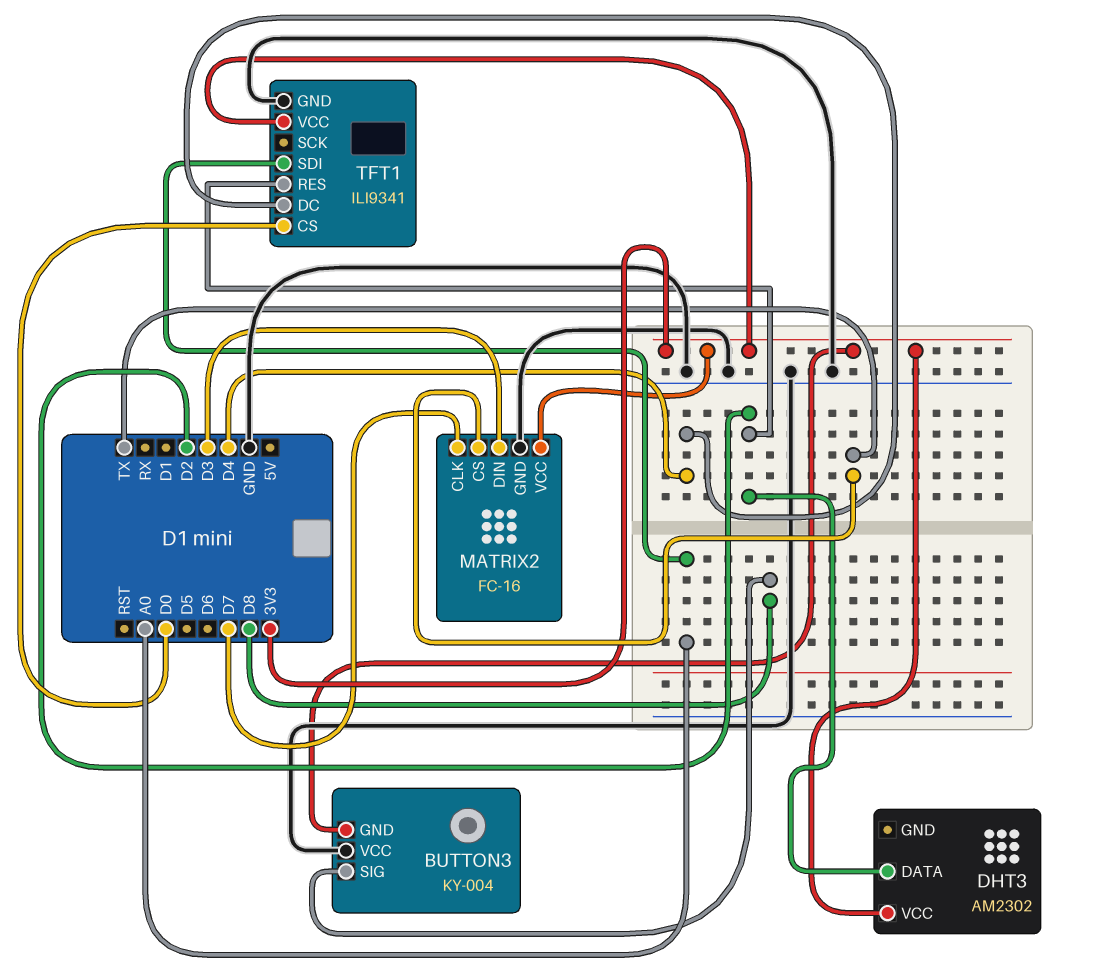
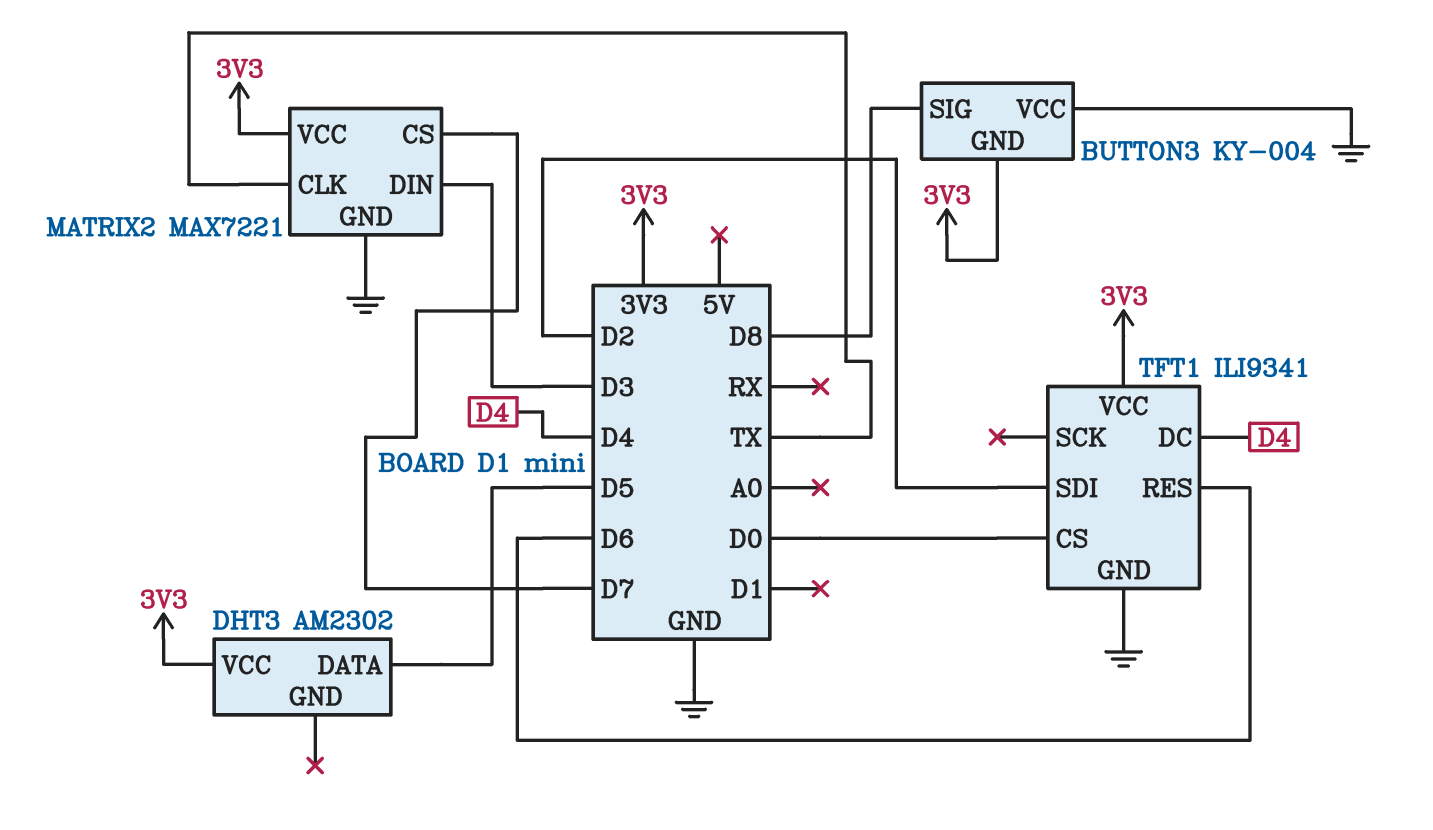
DHT3 pin DATA: D2 -> D5
MATRIX2: FC-16 -> MAX7221
MATRIX2 pin CLK: D7 -> TX
MATRIX2 pin CS: TX -> D7
TFT1 pin RES: D2 -> D6
TFT1 pin SDI: A0 -> D2

